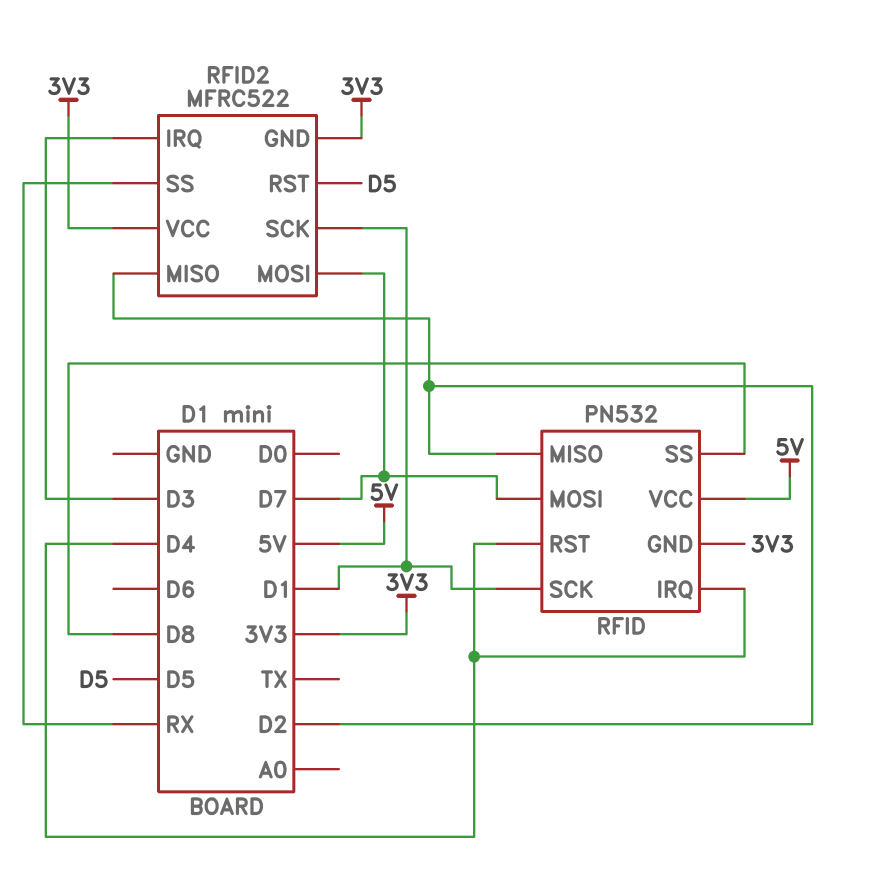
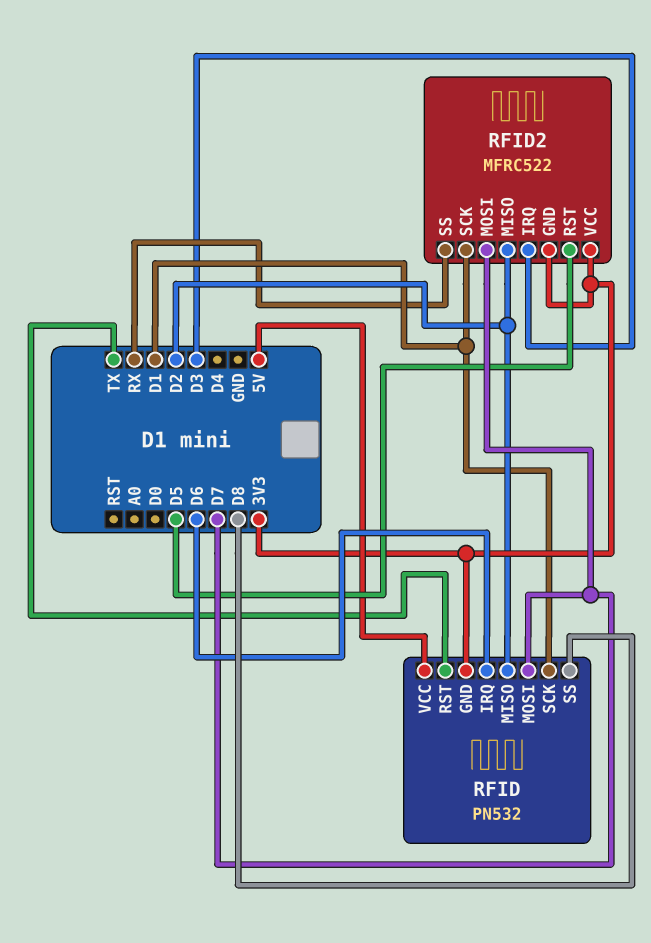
RFID pin IRQ: D4 -> D6
RFID pin RST: D4 -> TX

